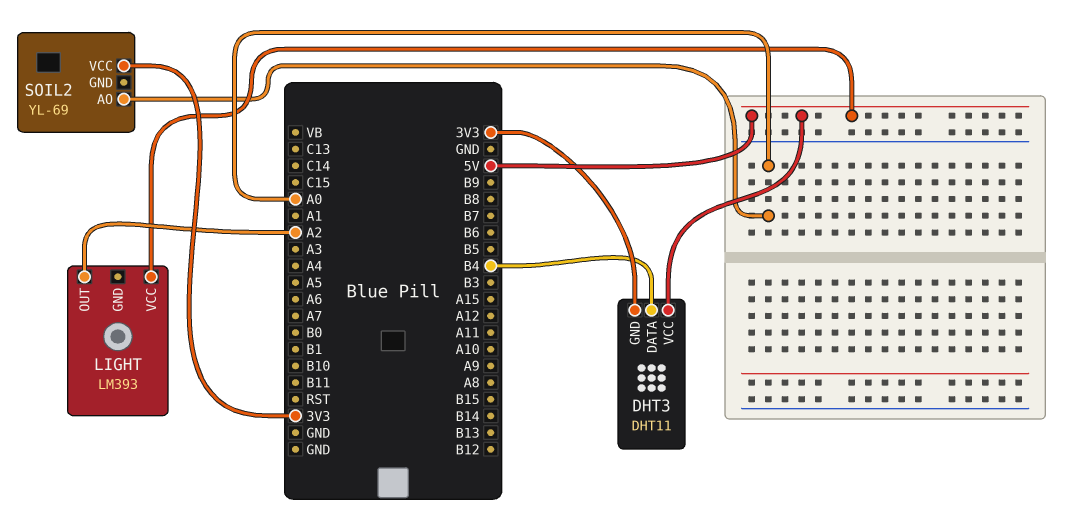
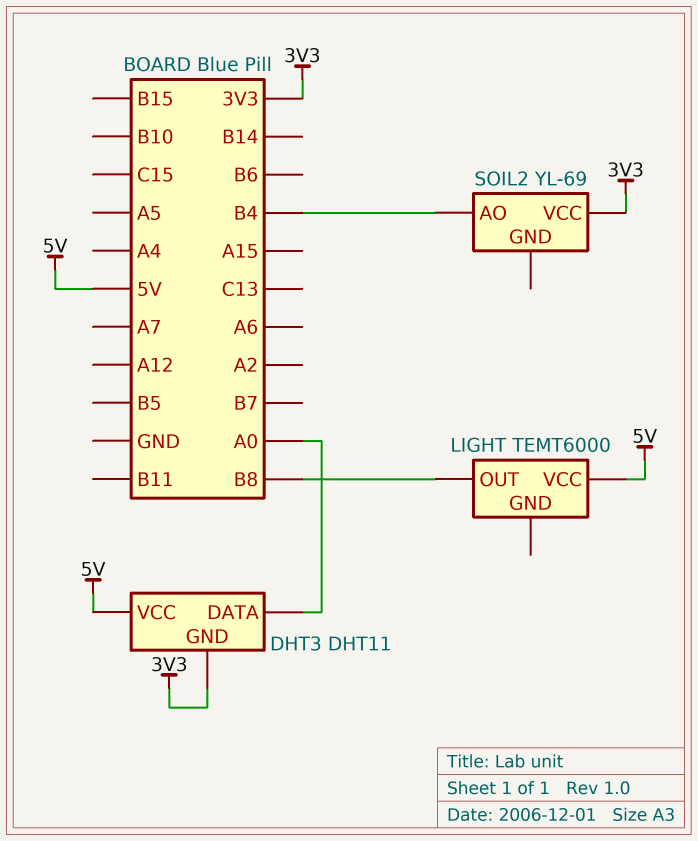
DHT3 pin DATA: B4 -> A0
LIGHT: LM393 -> TEMT6000
LIGHT pin OUT: A2 -> B8
SOIL2 pin AO: A0 -> B4

